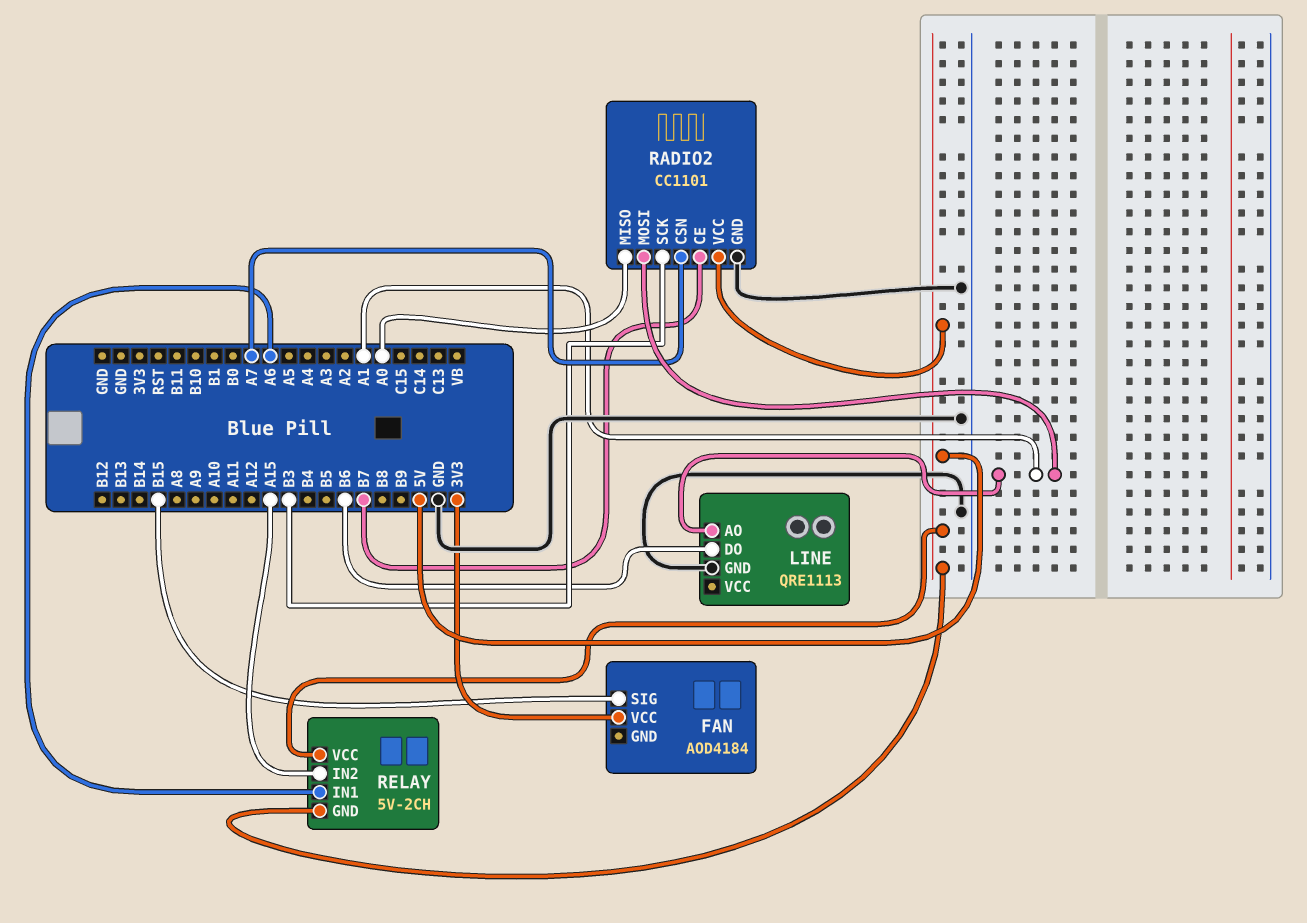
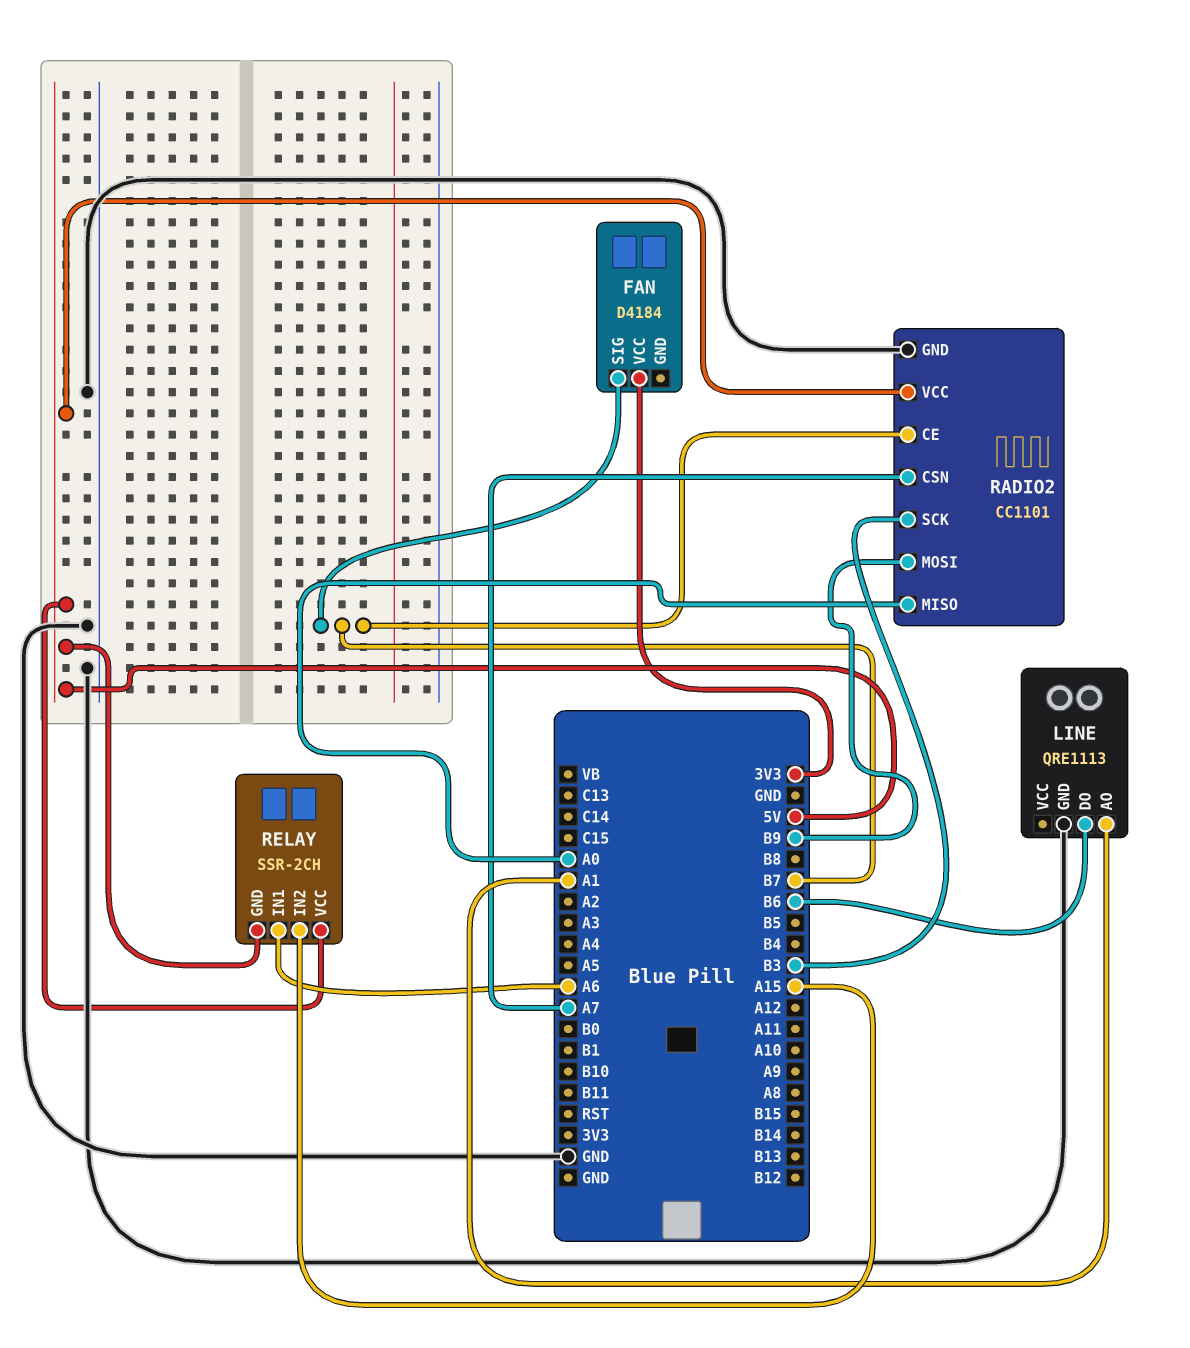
FAN: AOD4184 -> D4184
FAN pin SIG: B15 -> B7
RADIO2 pin MOSI: A1 -> B9
RELAY: 5V-2CH -> SSR-2CH

